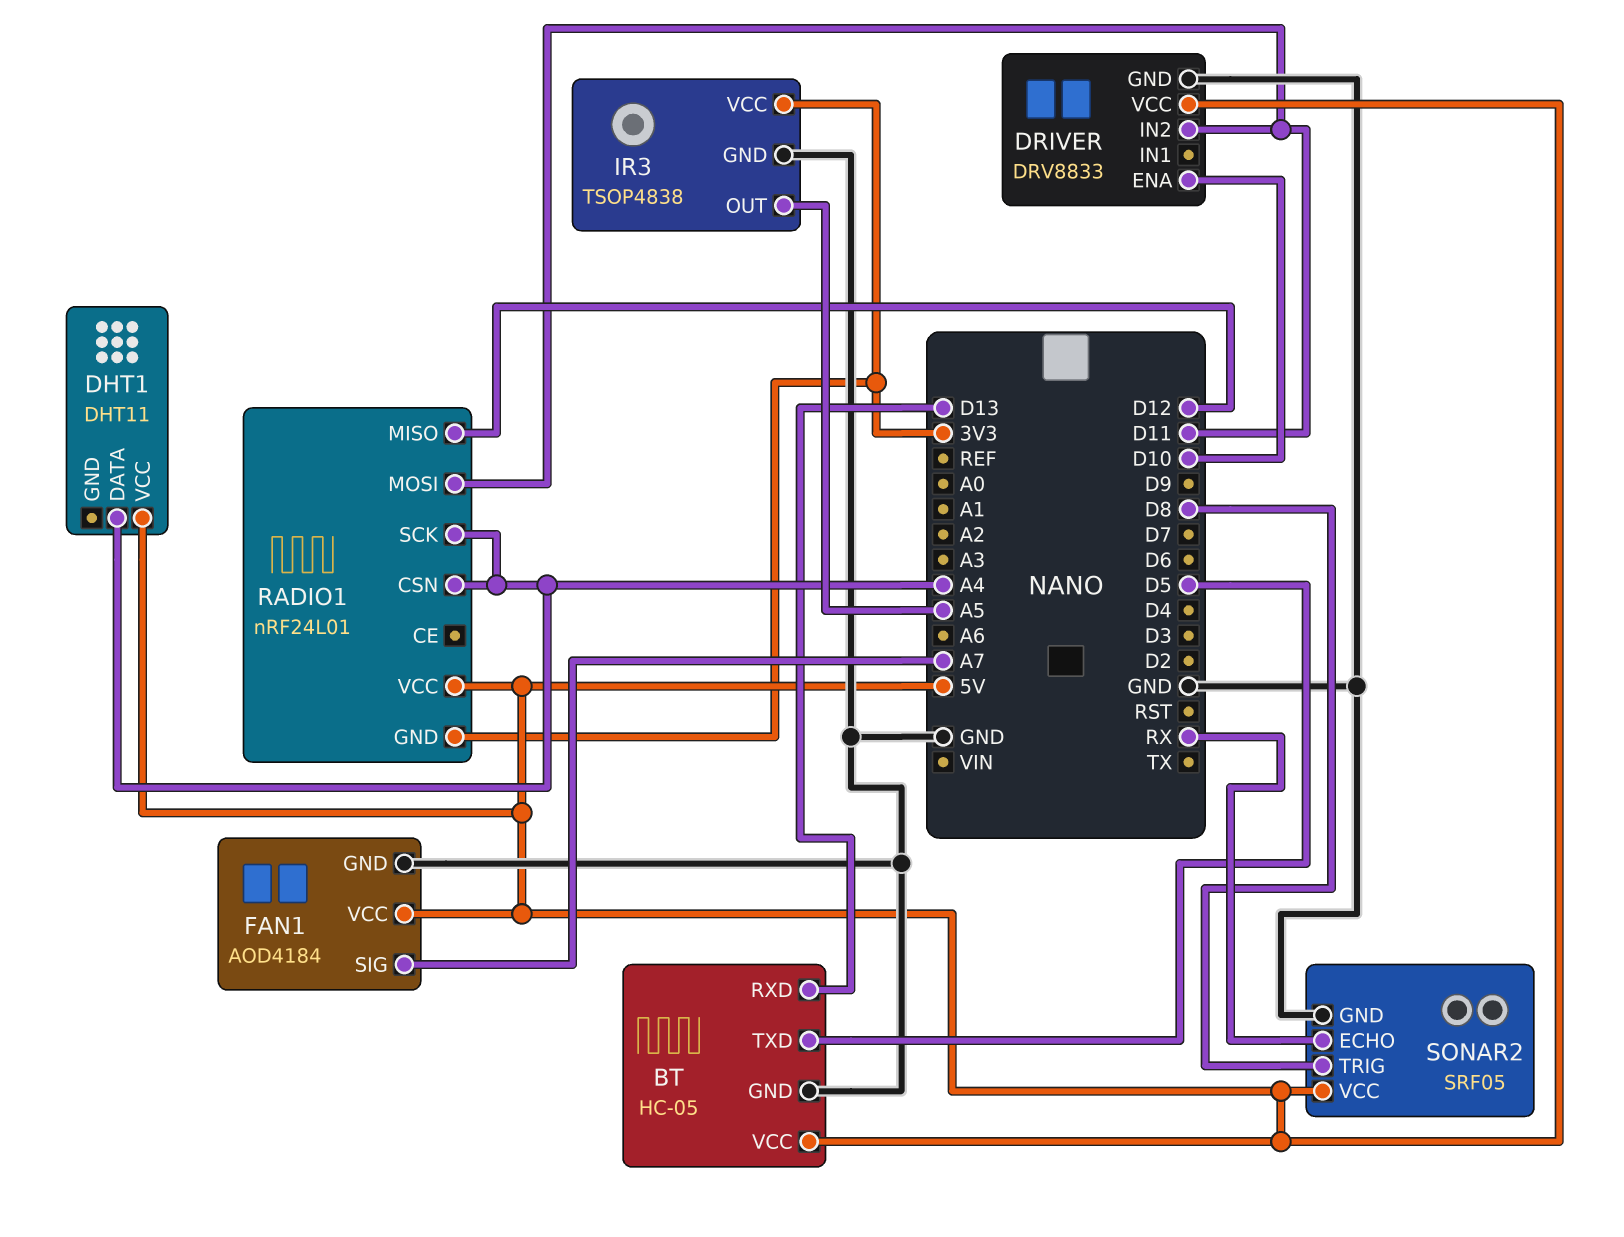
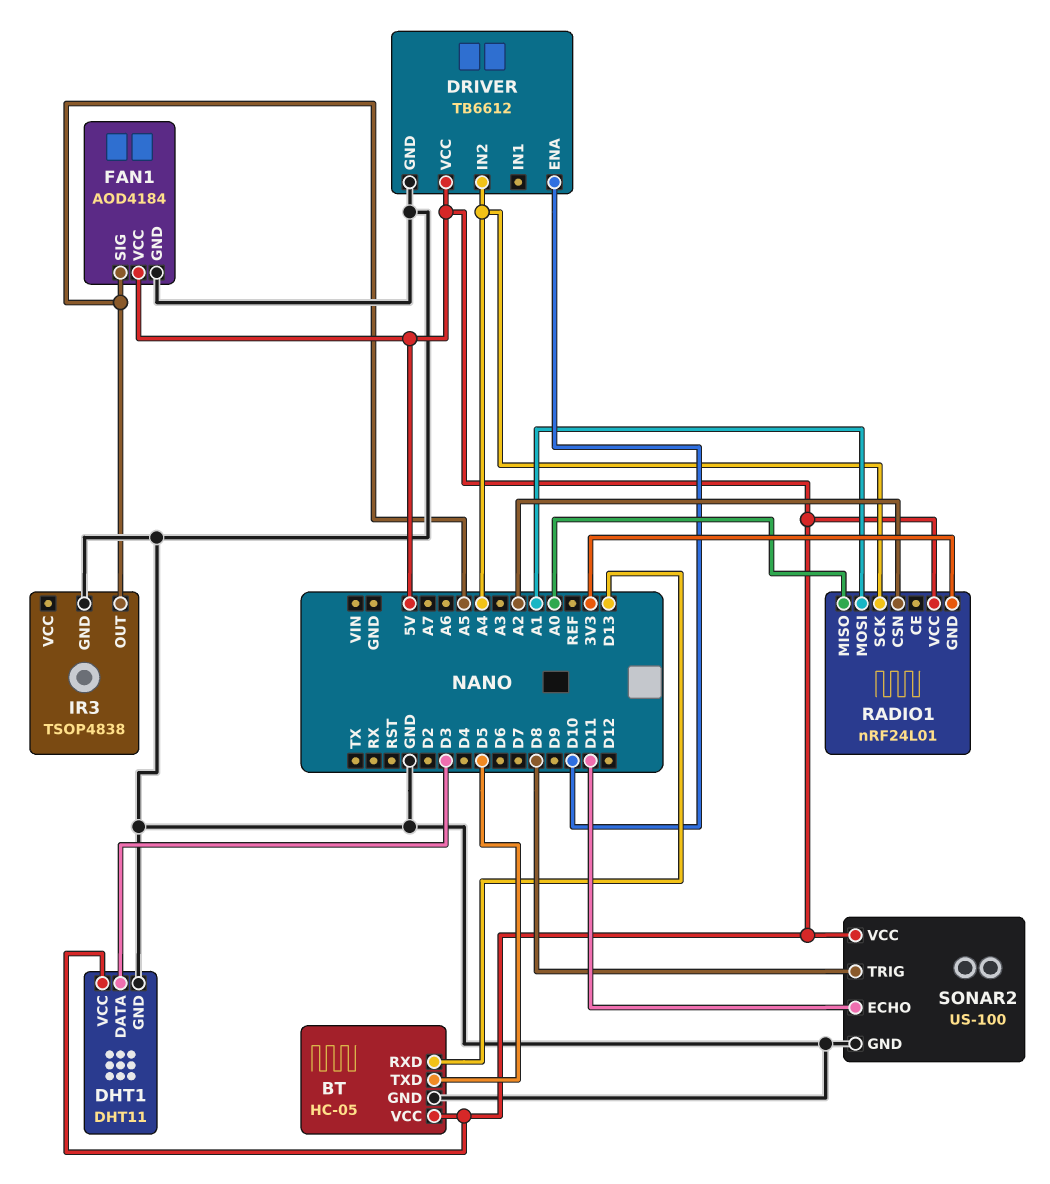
DHT1 pin DATA: A4 -> D3
DHT1 pin GND: none -> GND
DRIVER: DRV8833 -> TB6612
DRIVER pin IN2: D11 -> A4
FAN1 pin SIG: A7 -> A5
IR3 pin VCC: 3V3 -> none
RADIO1 pin CSN: A4 -> A2
RADIO1 pin MISO: D12 -> A0
RADIO1 pin MOSI: D11 -> A1
SONAR2: SRF05 -> US-100
SONAR2 pin ECHO: RX -> D11

